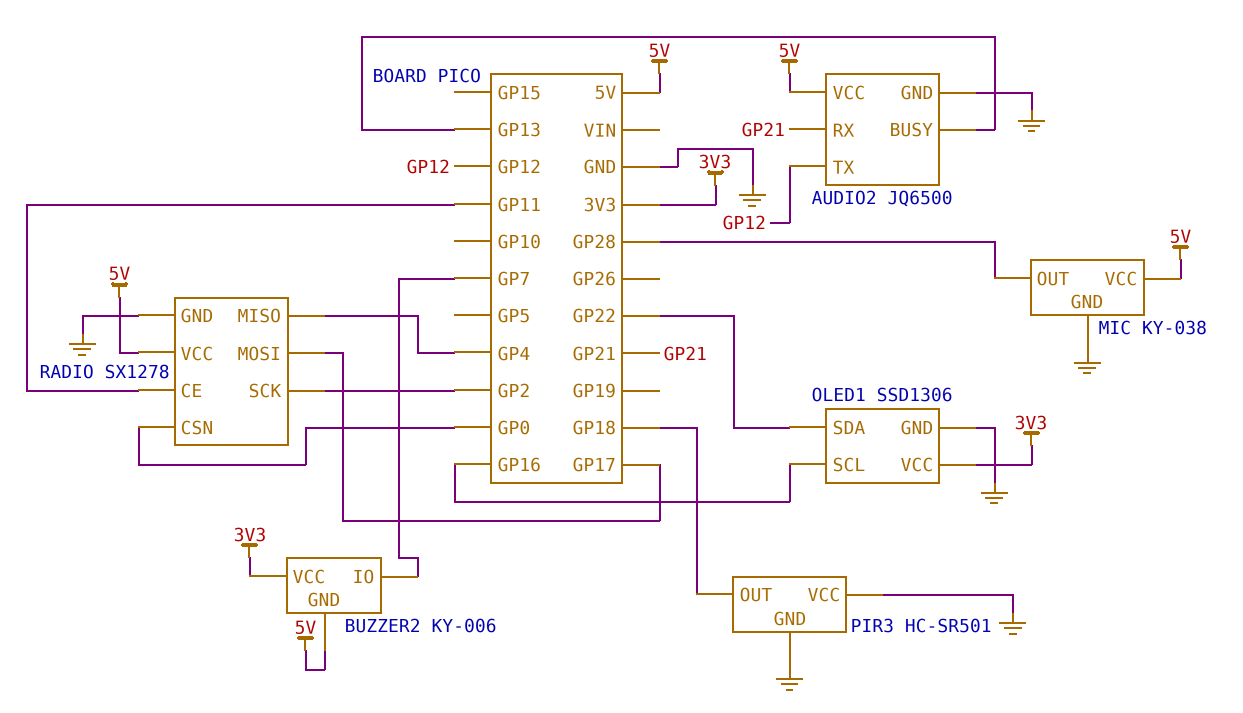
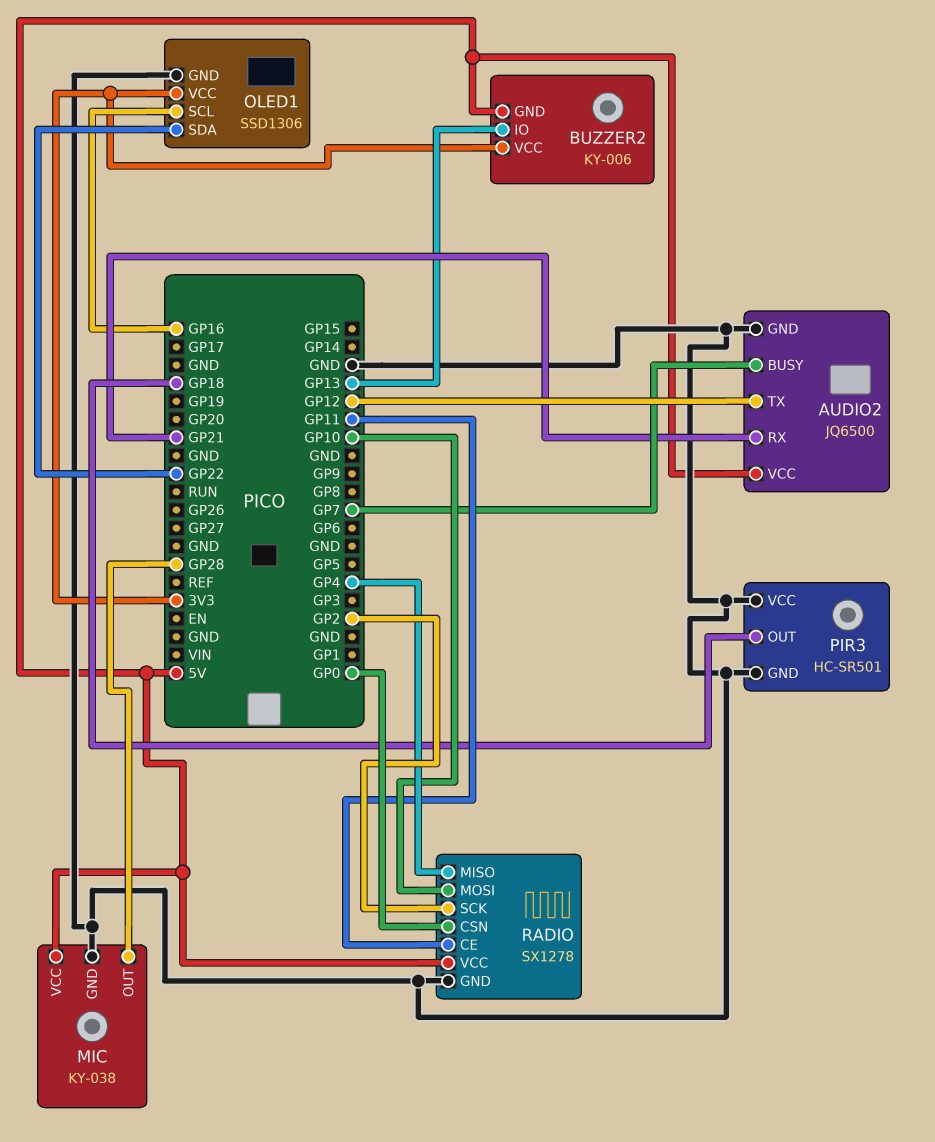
AUDIO2 pin BUSY: GP13 -> GP7
BUZZER2 pin IO: GP7 -> GP13
RADIO pin MOSI: GP17 -> GP10

